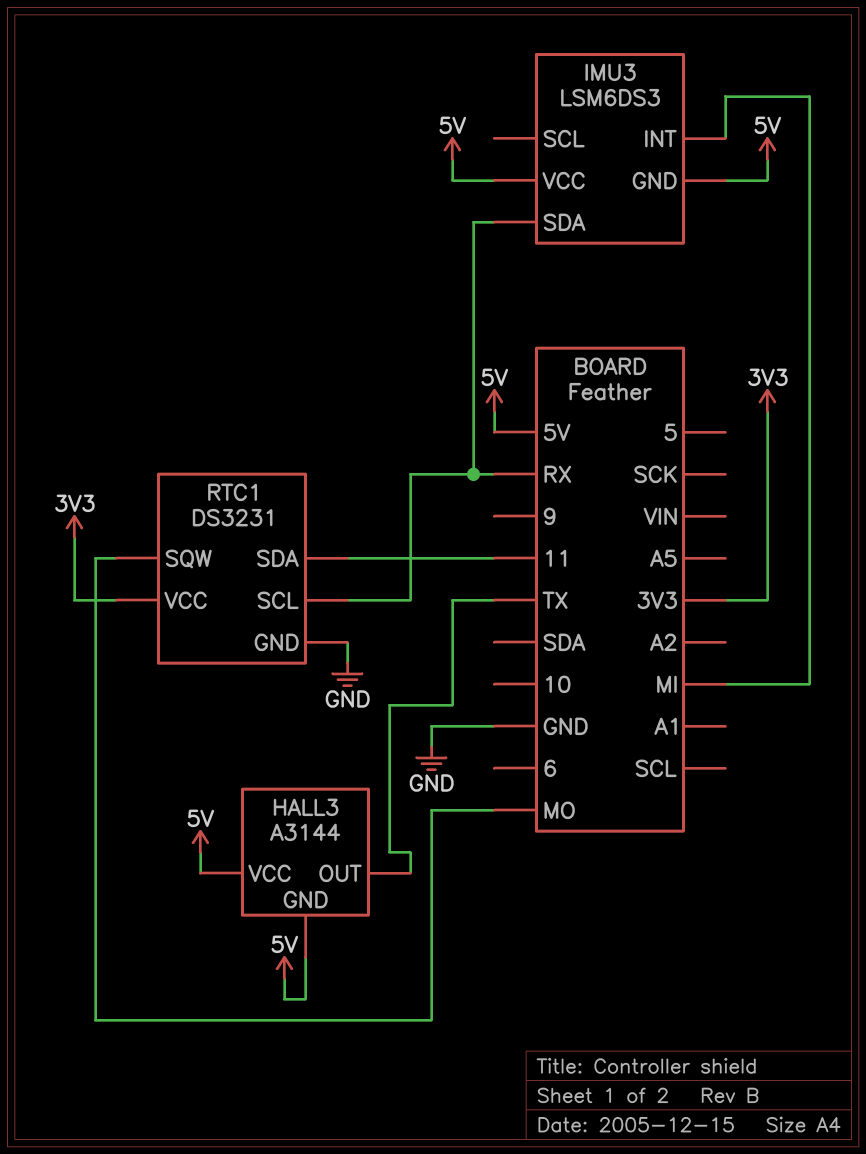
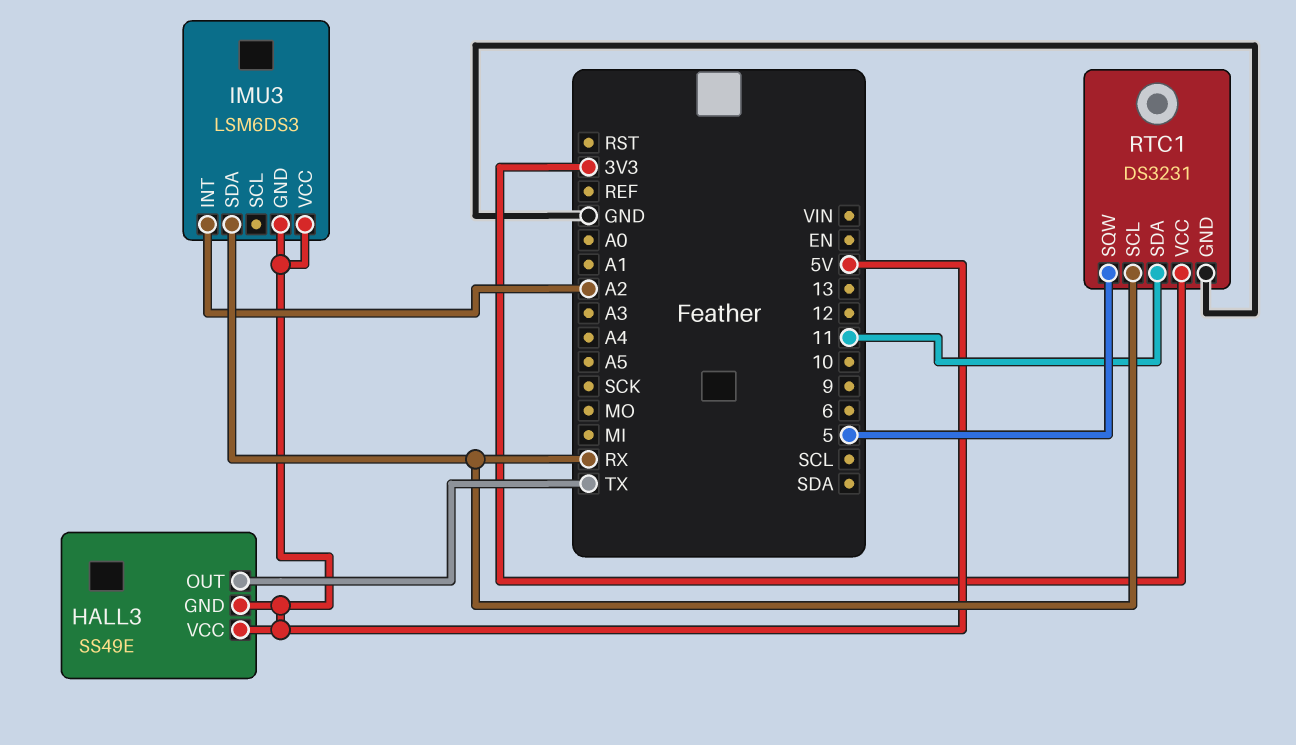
HALL3: A3144 -> SS49E
IMU3 pin INT: MI -> A2
RTC1 pin SQW: MO -> 5

